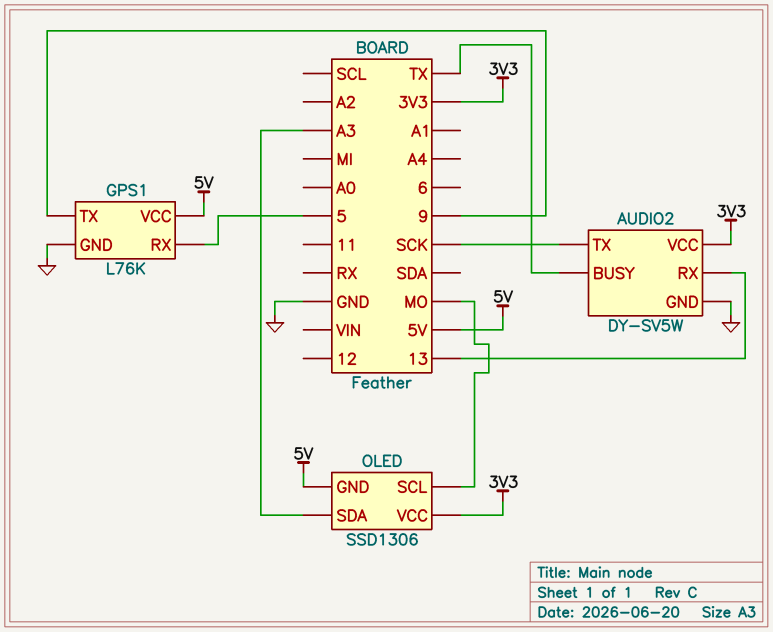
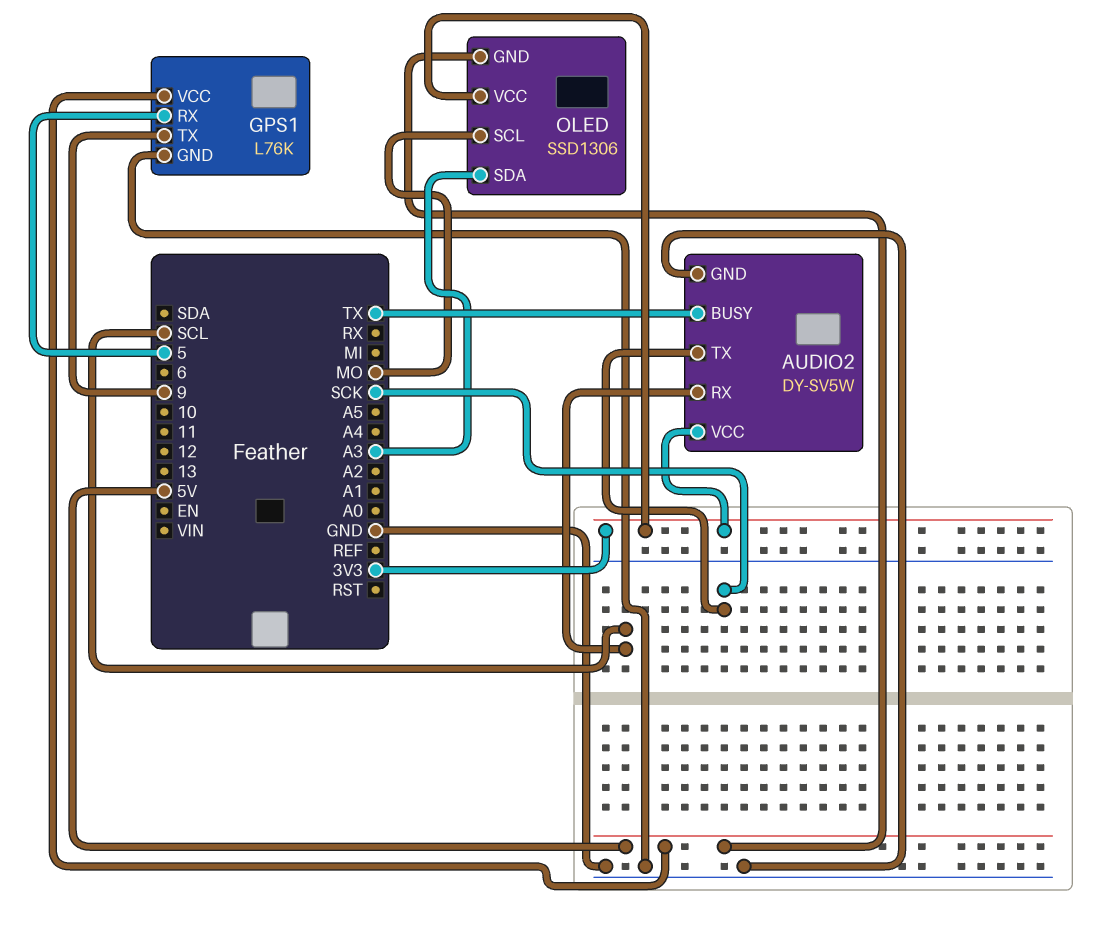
AUDIO2 pin RX: 13 -> SCL

